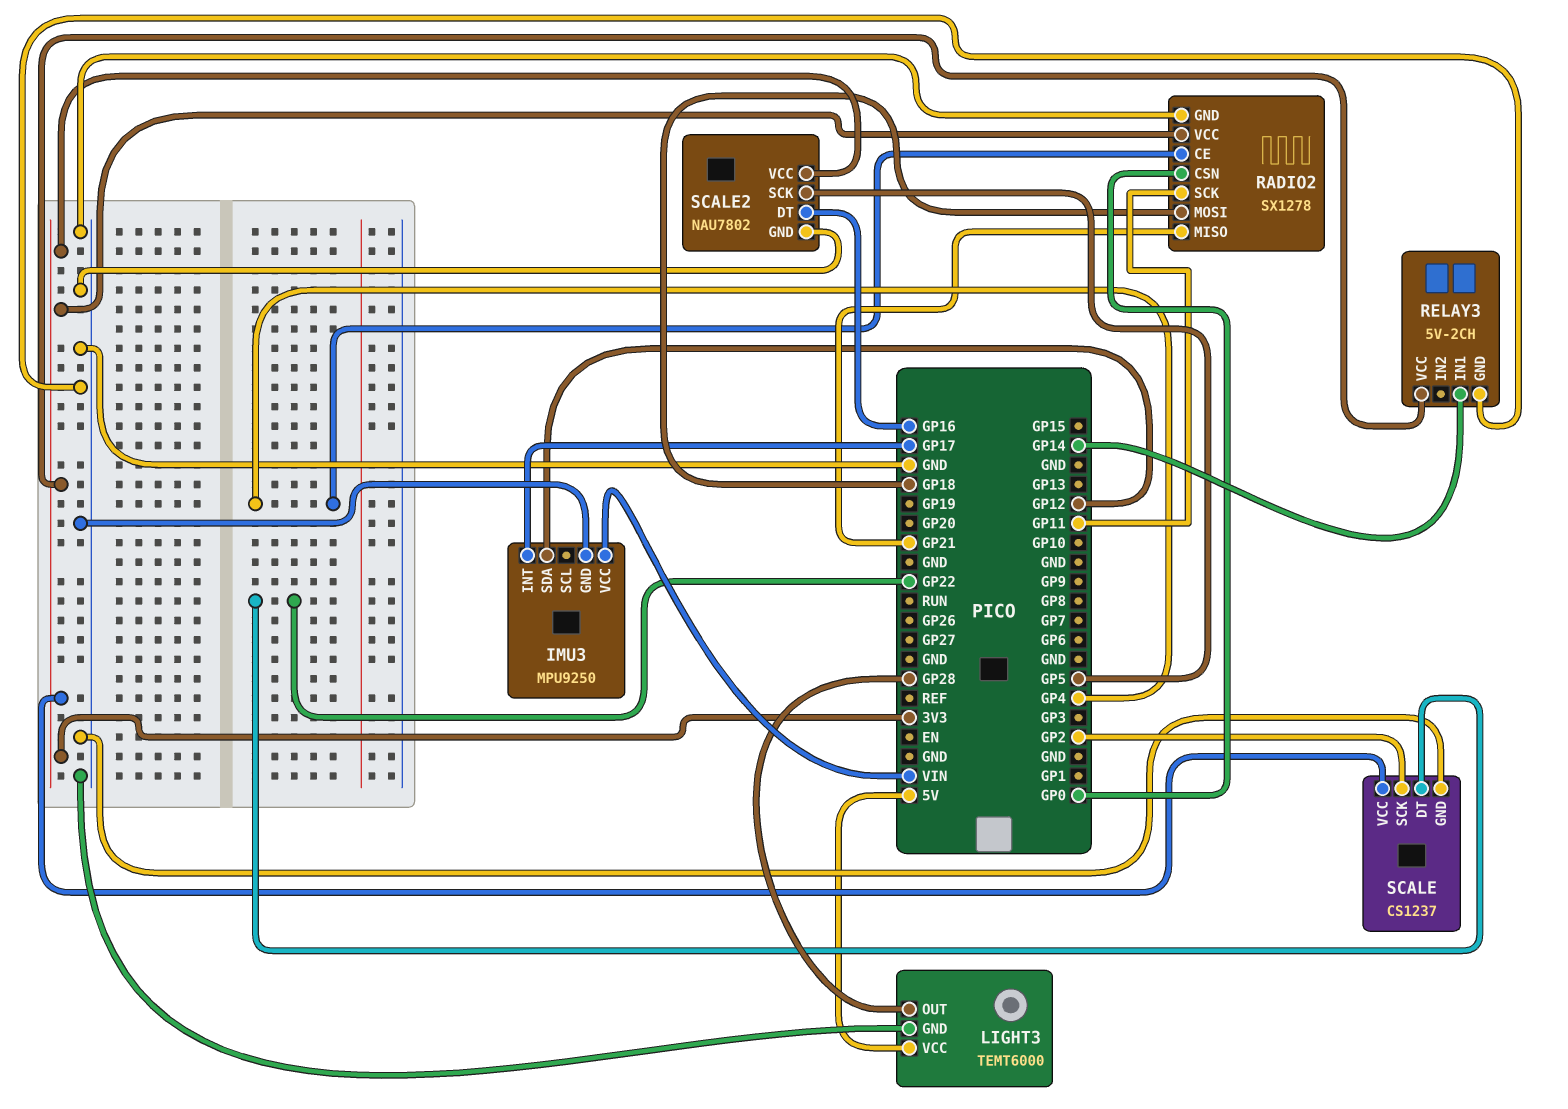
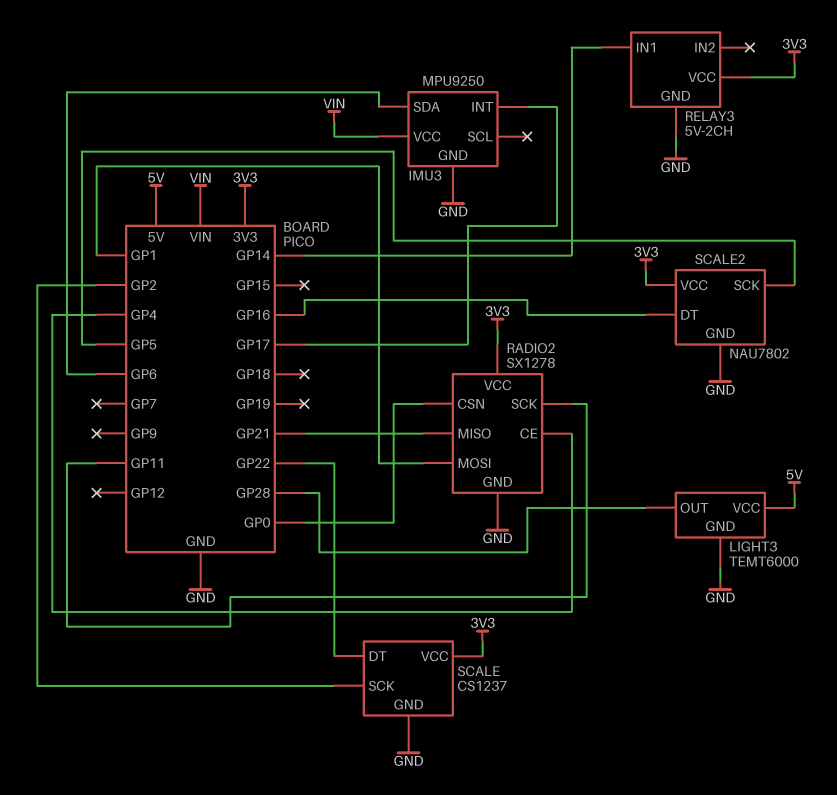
IMU3 pin SDA: GP12 -> GP6
RADIO2 pin MOSI: GP18 -> GP1

